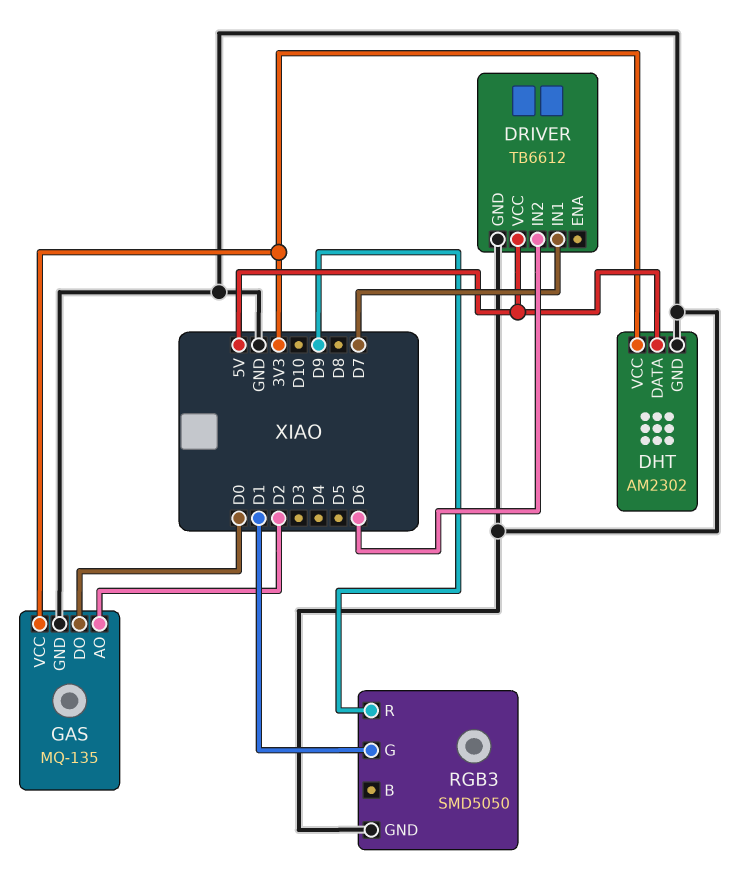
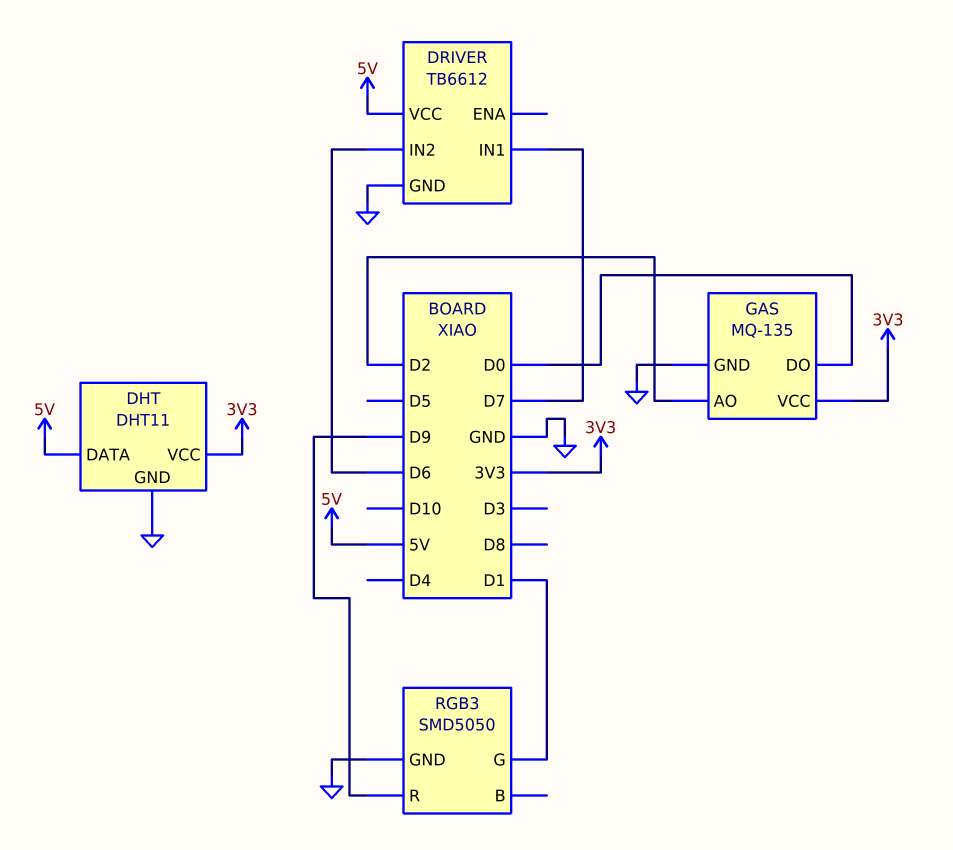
DHT: AM2302 -> DHT11

